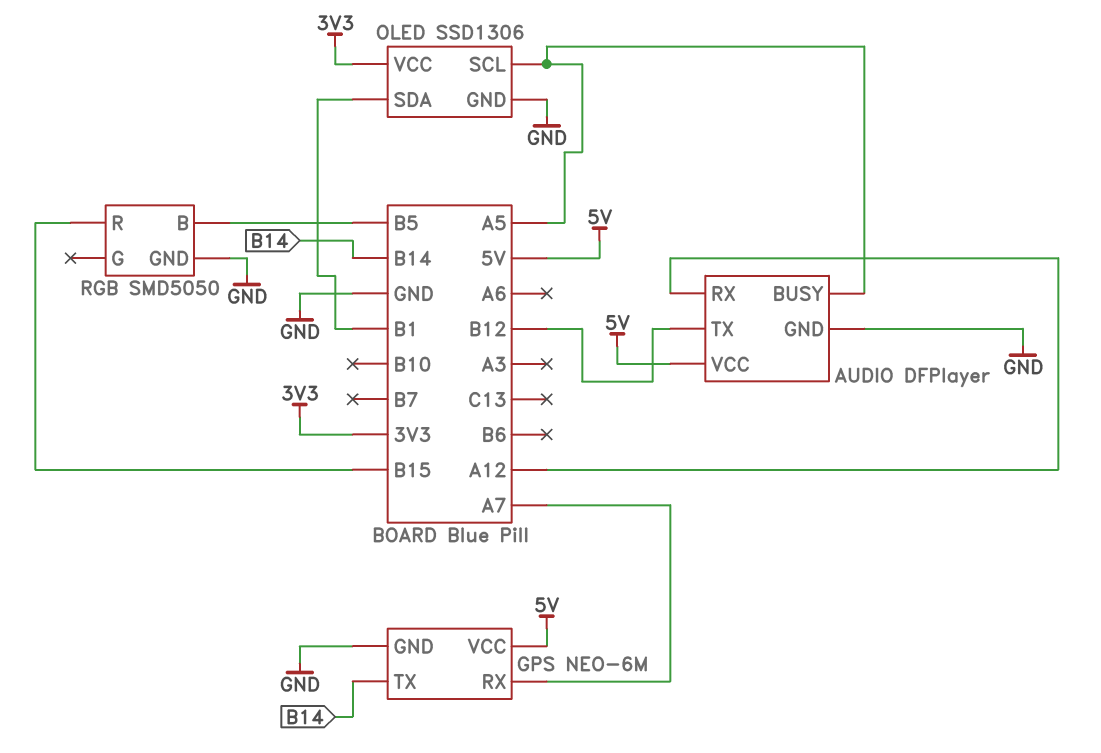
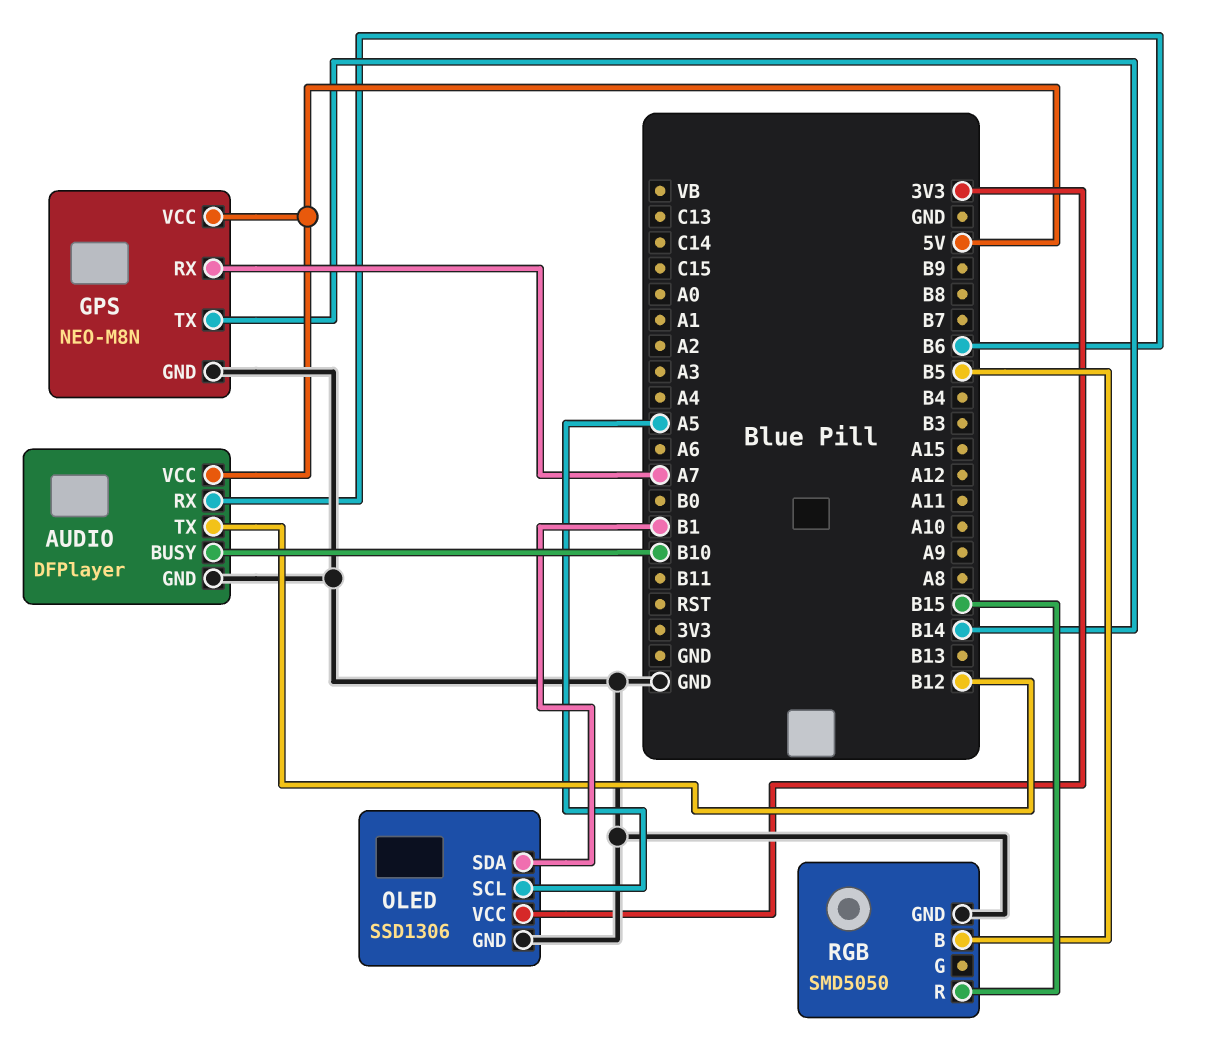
AUDIO pin BUSY: A5 -> B10
AUDIO pin RX: A12 -> B6
GPS: NEO-6M -> NEO-M8N

